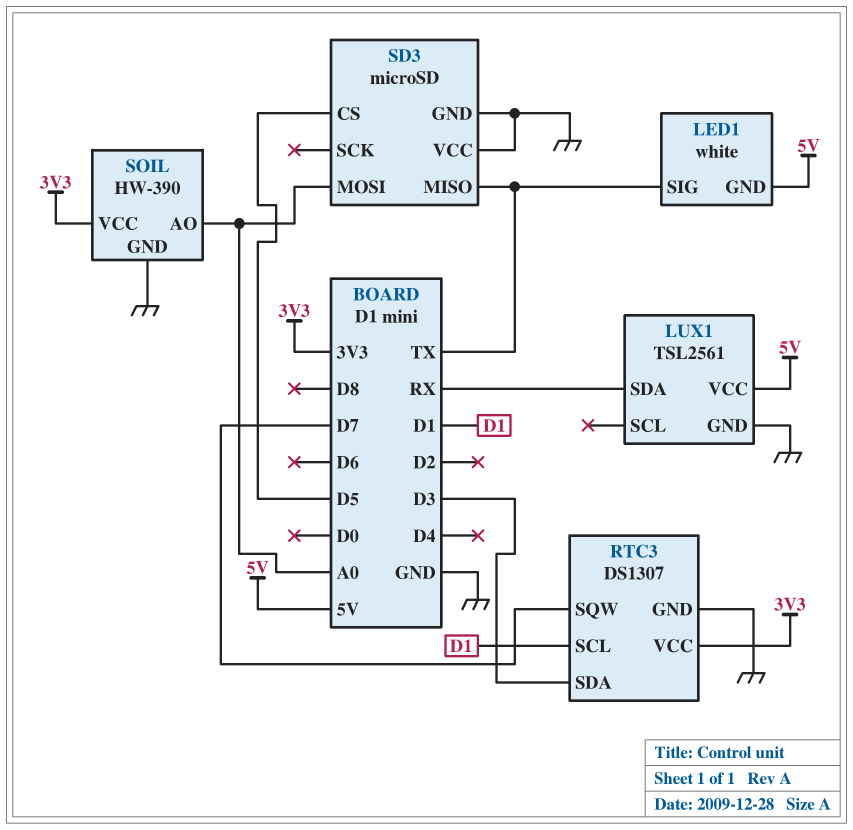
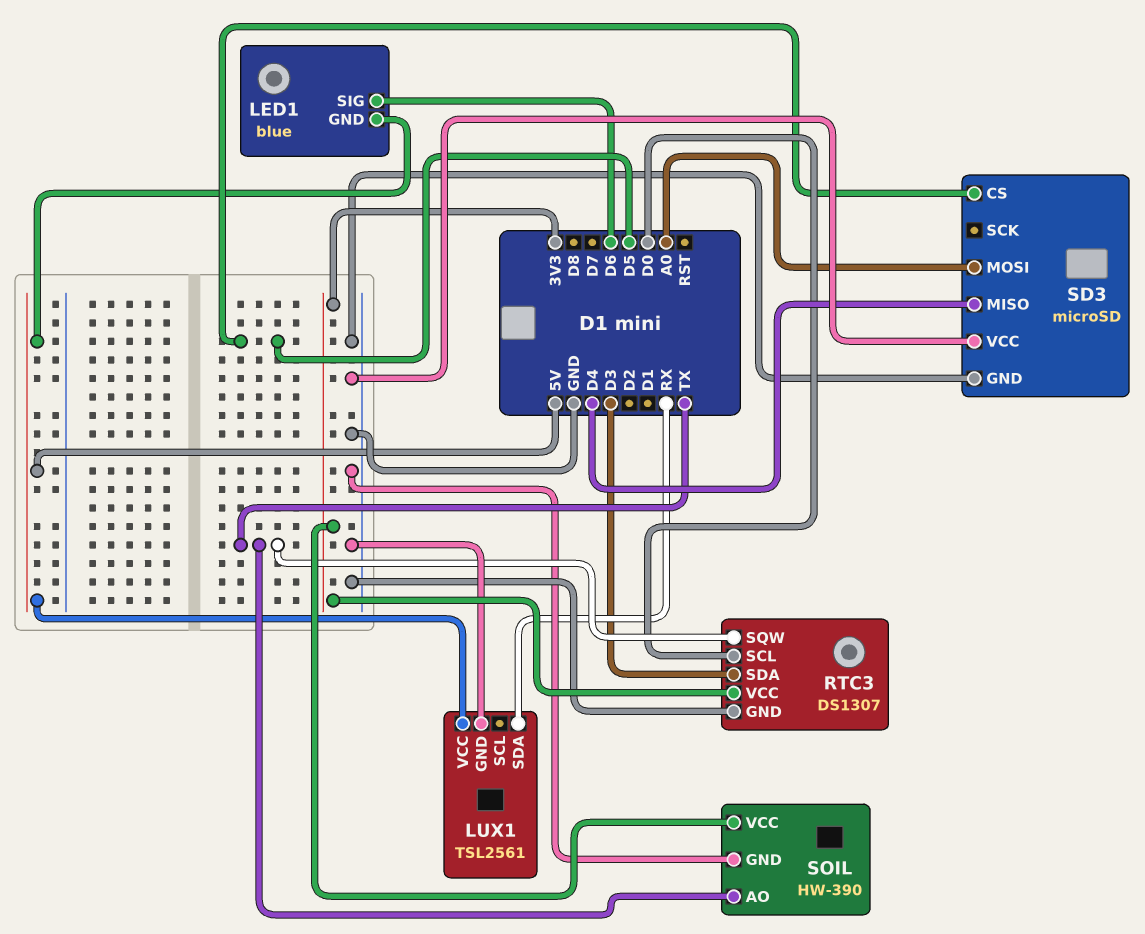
LED1: white -> blue
LED1 pin SIG: TX -> D6
RTC3 pin SCL: D1 -> D0
RTC3 pin SQW: D7 -> TX
SD3 pin MISO: TX -> D4
SOIL pin AO: A0 -> TX

